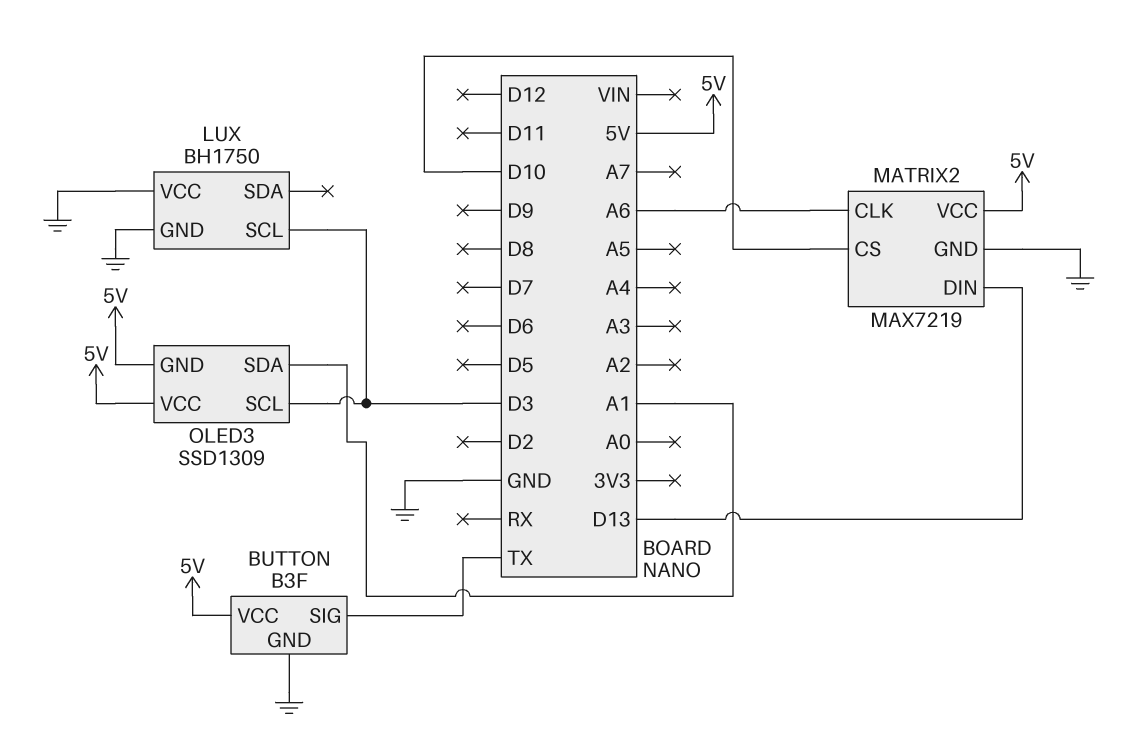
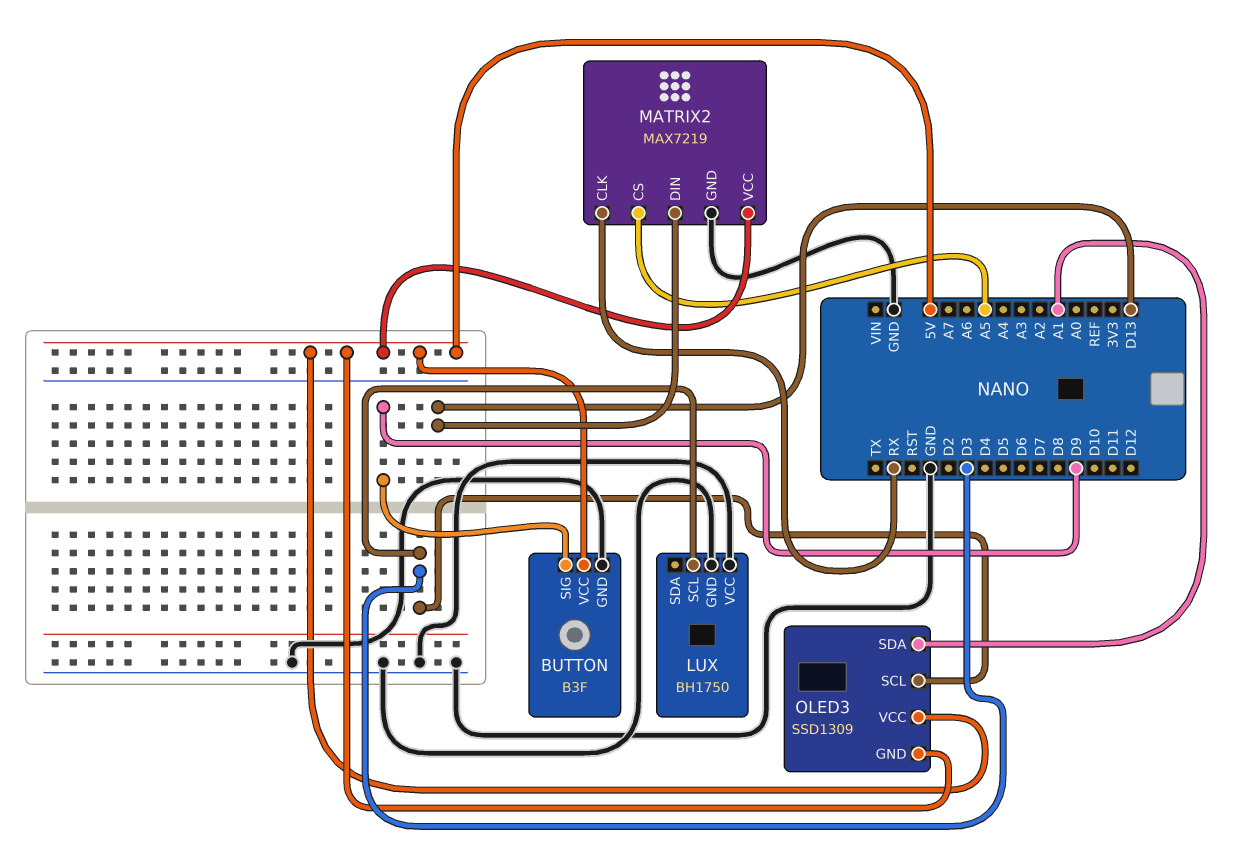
BUTTON pin SIG: TX -> D9
MATRIX2 pin CLK: A6 -> RX
MATRIX2 pin CS: D10 -> A5

